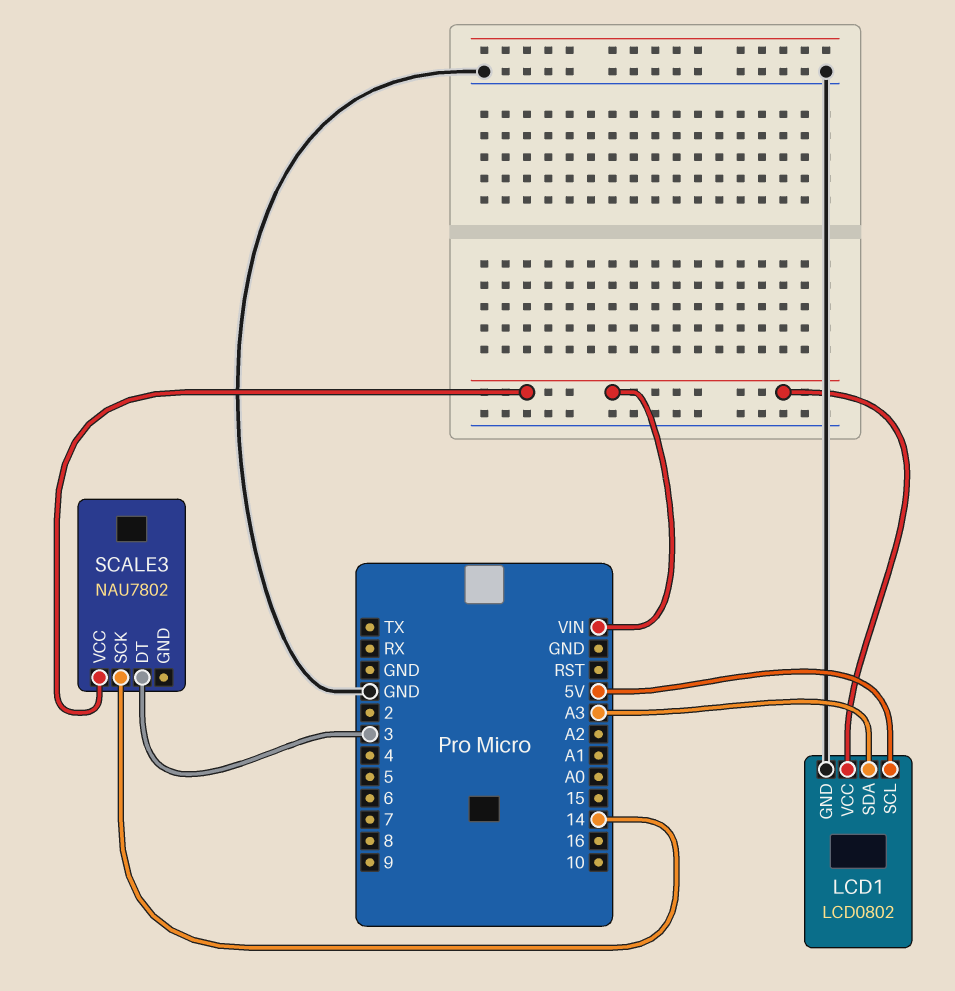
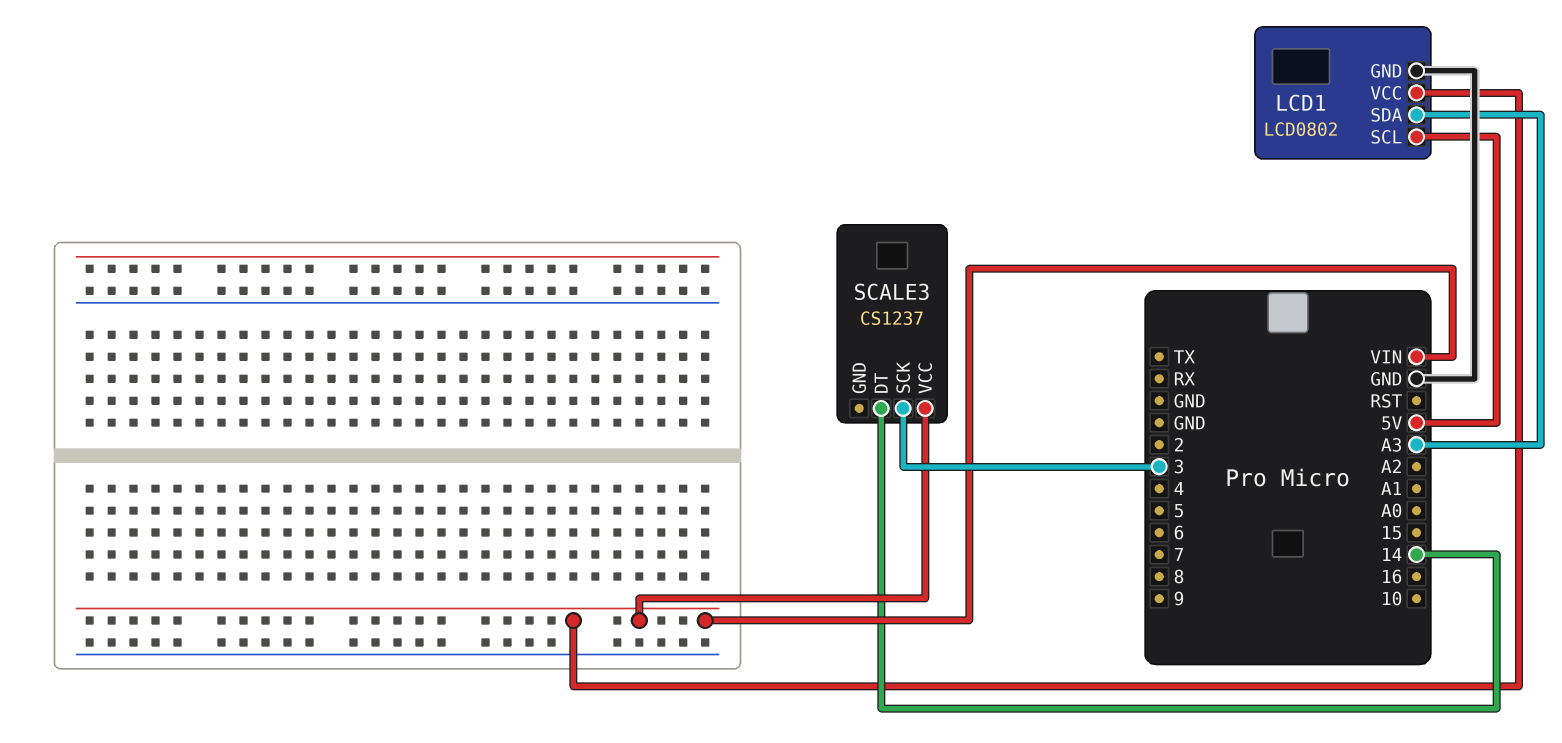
SCALE3: NAU7802 -> CS1237
SCALE3 pin DT: 3 -> 14
SCALE3 pin SCK: 14 -> 3

